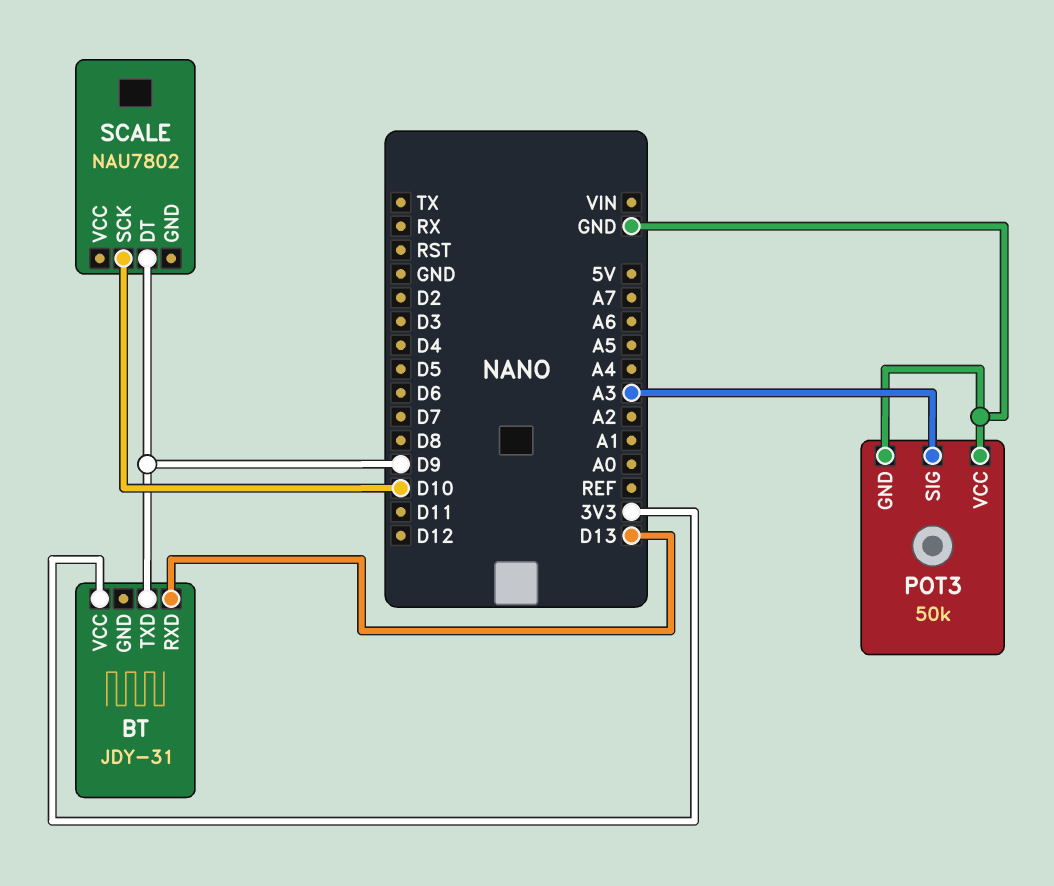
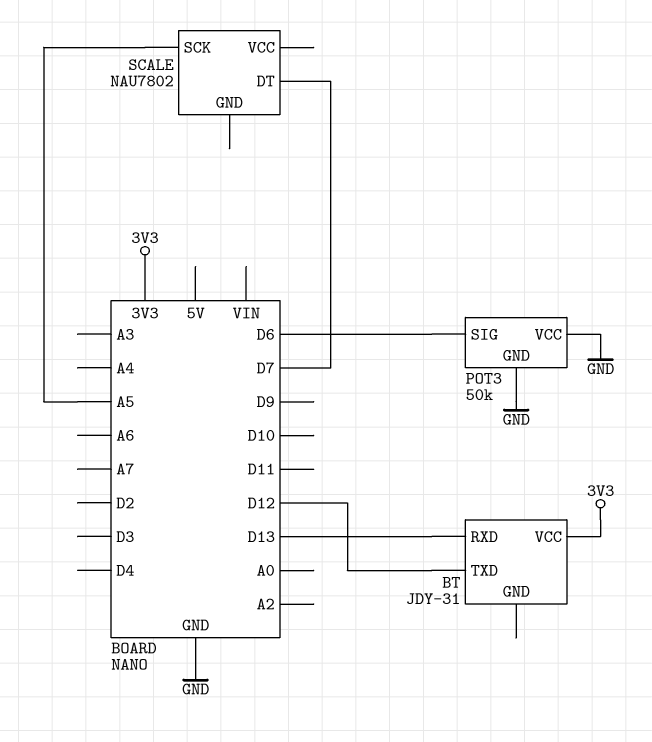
BT pin TXD: D9 -> D12
POT3 pin SIG: A3 -> D6
SCALE pin DT: D9 -> D7
SCALE pin SCK: D10 -> A5

